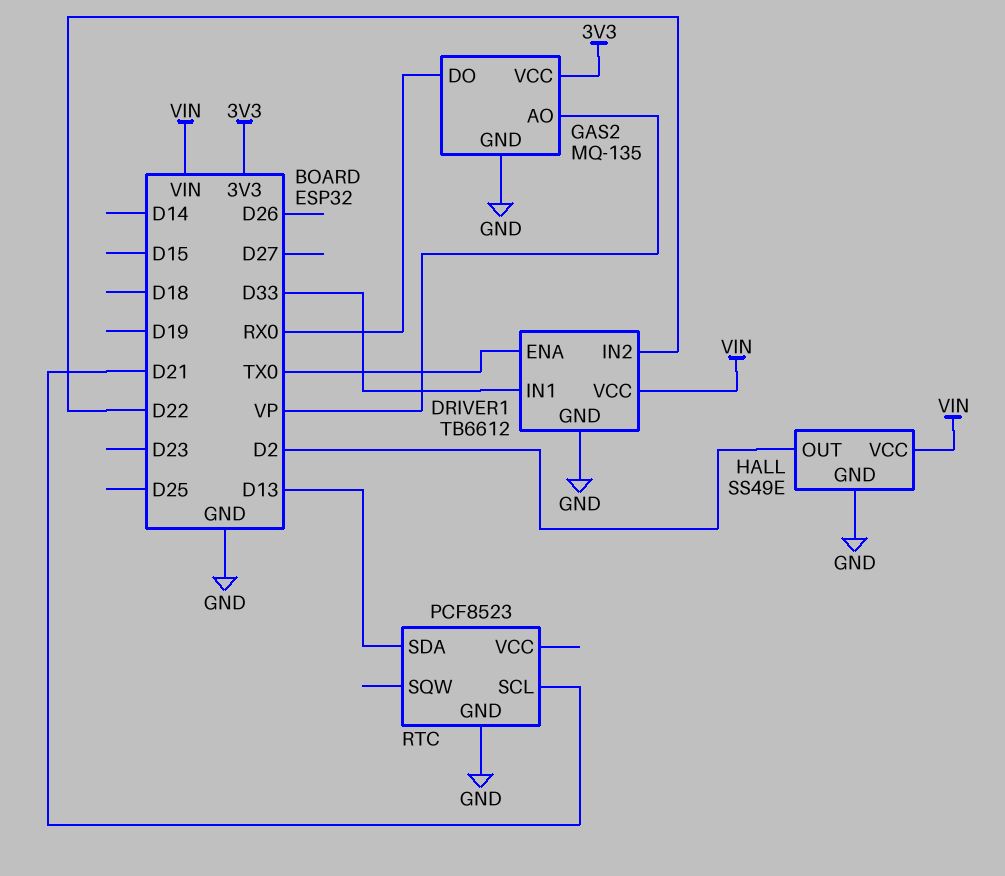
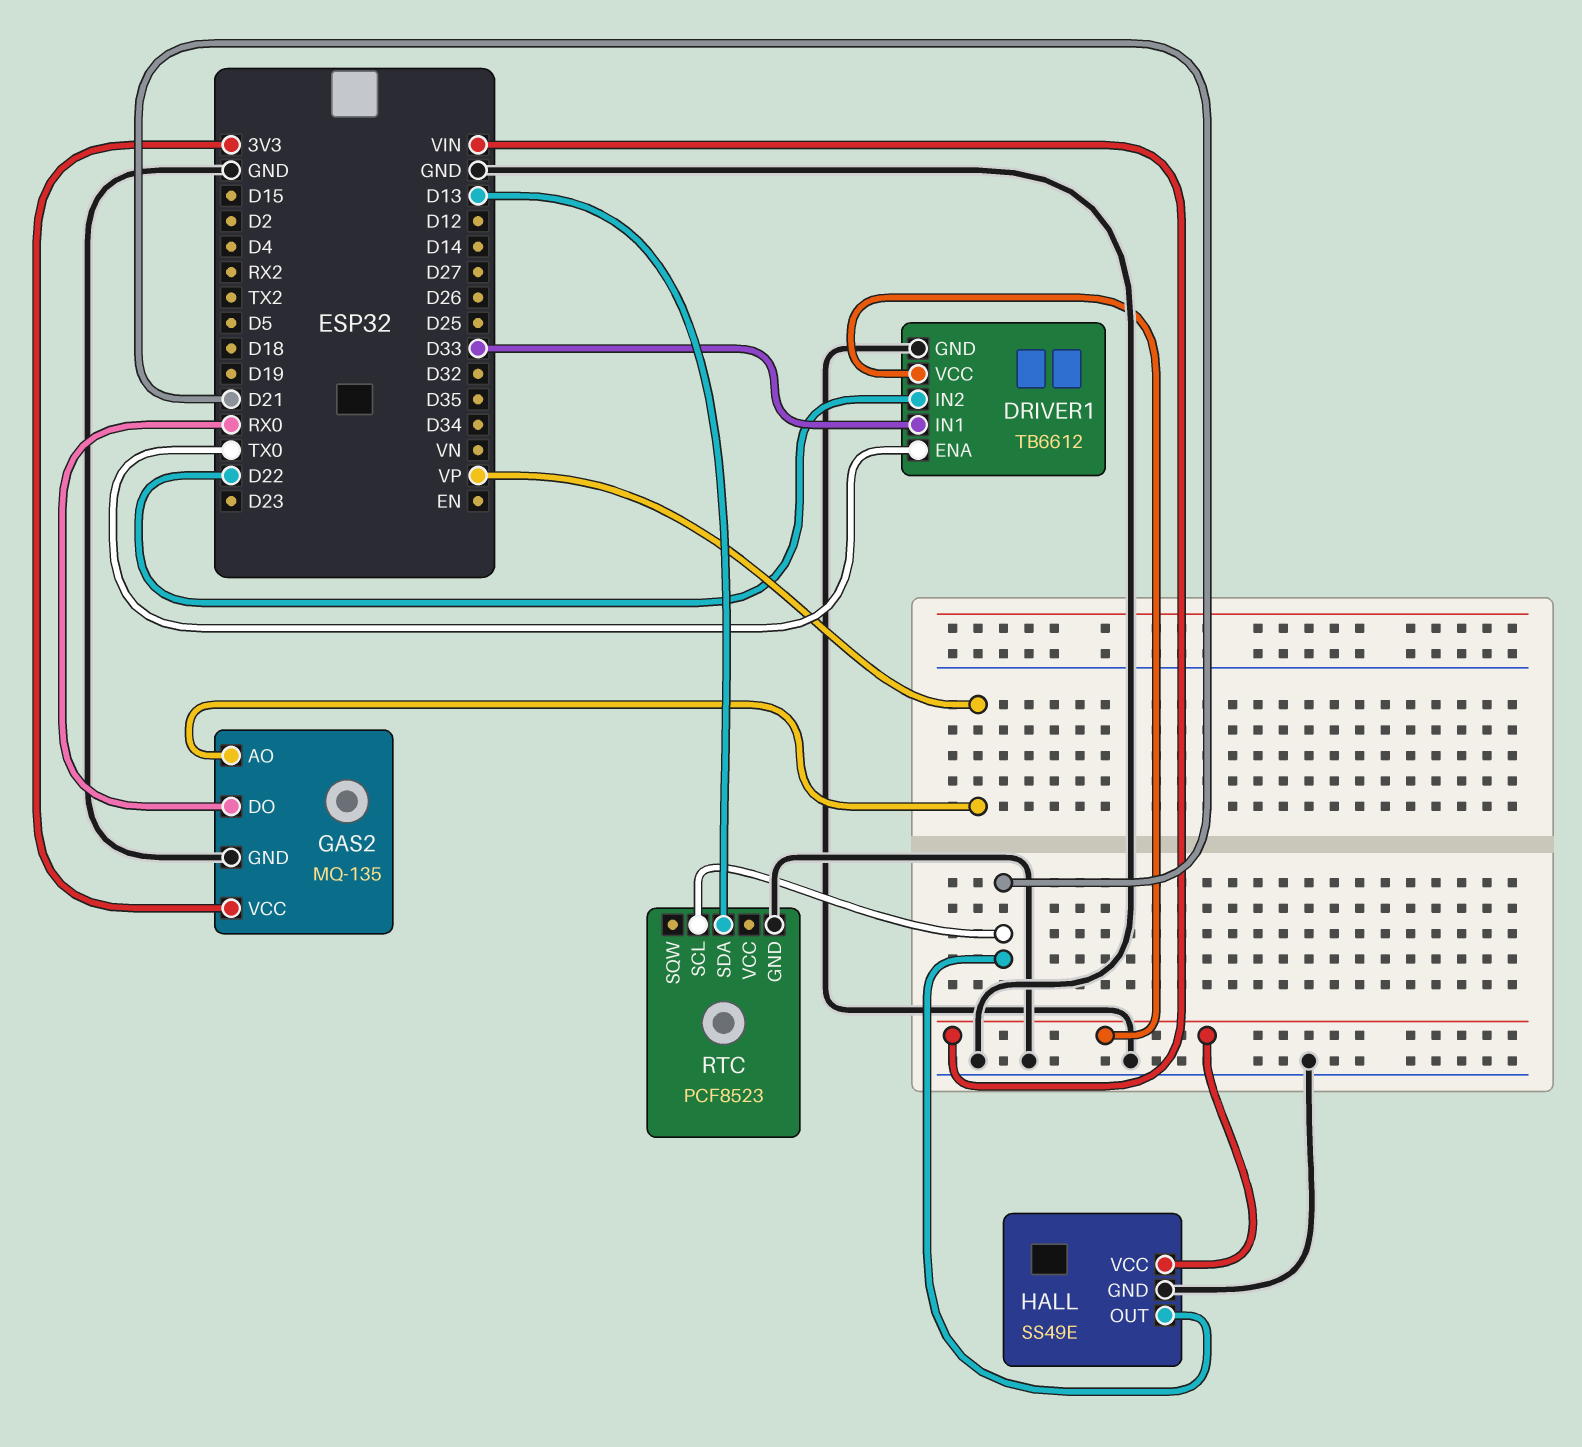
HALL pin OUT: D2 -> D21

